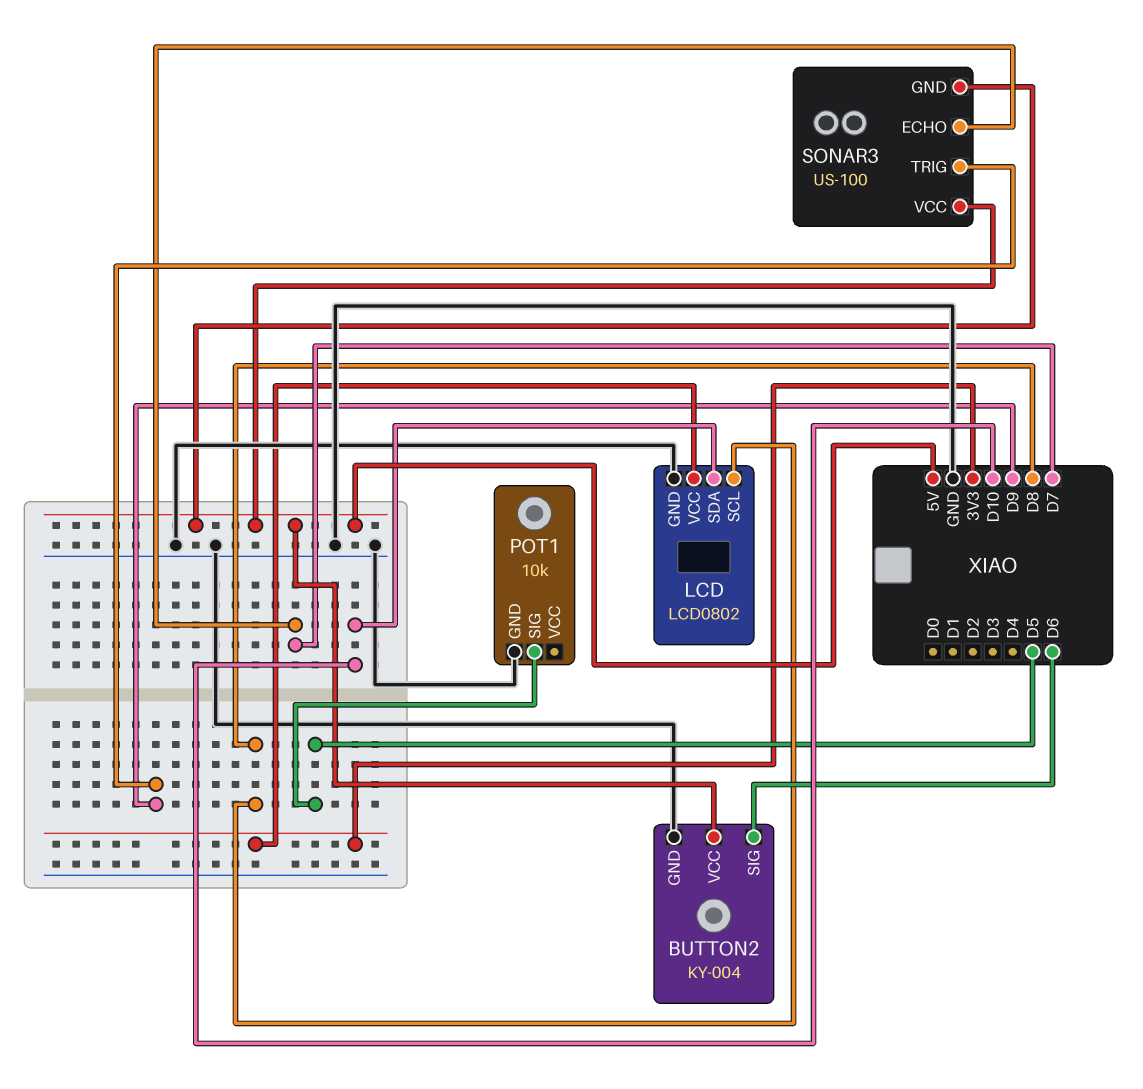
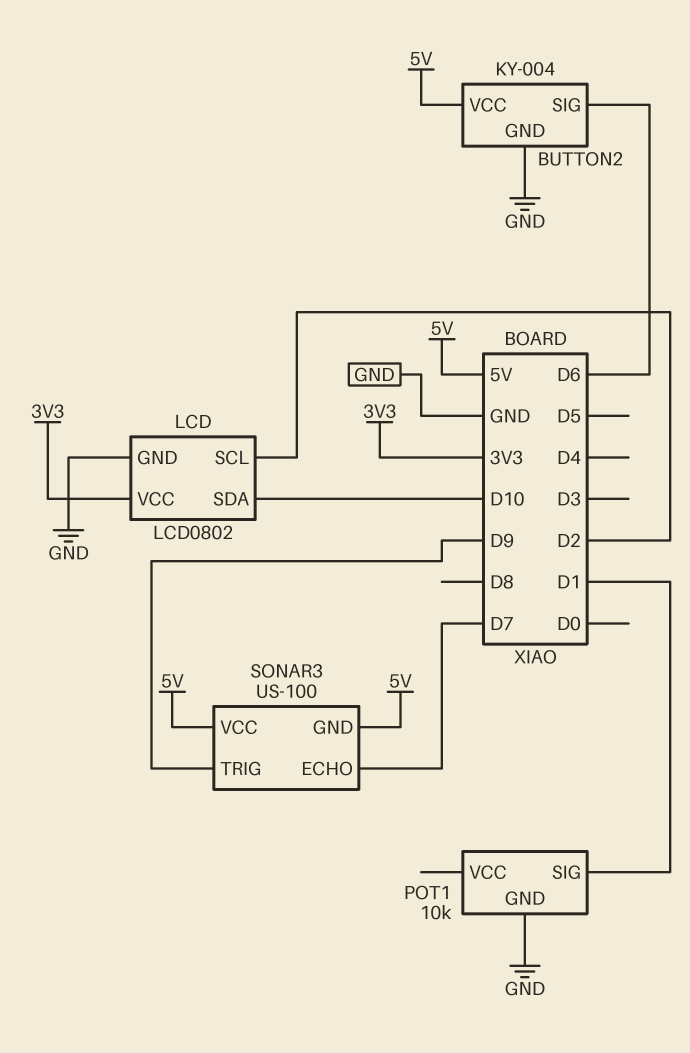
LCD pin SCL: D8 -> D2
POT1 pin SIG: D5 -> D1

